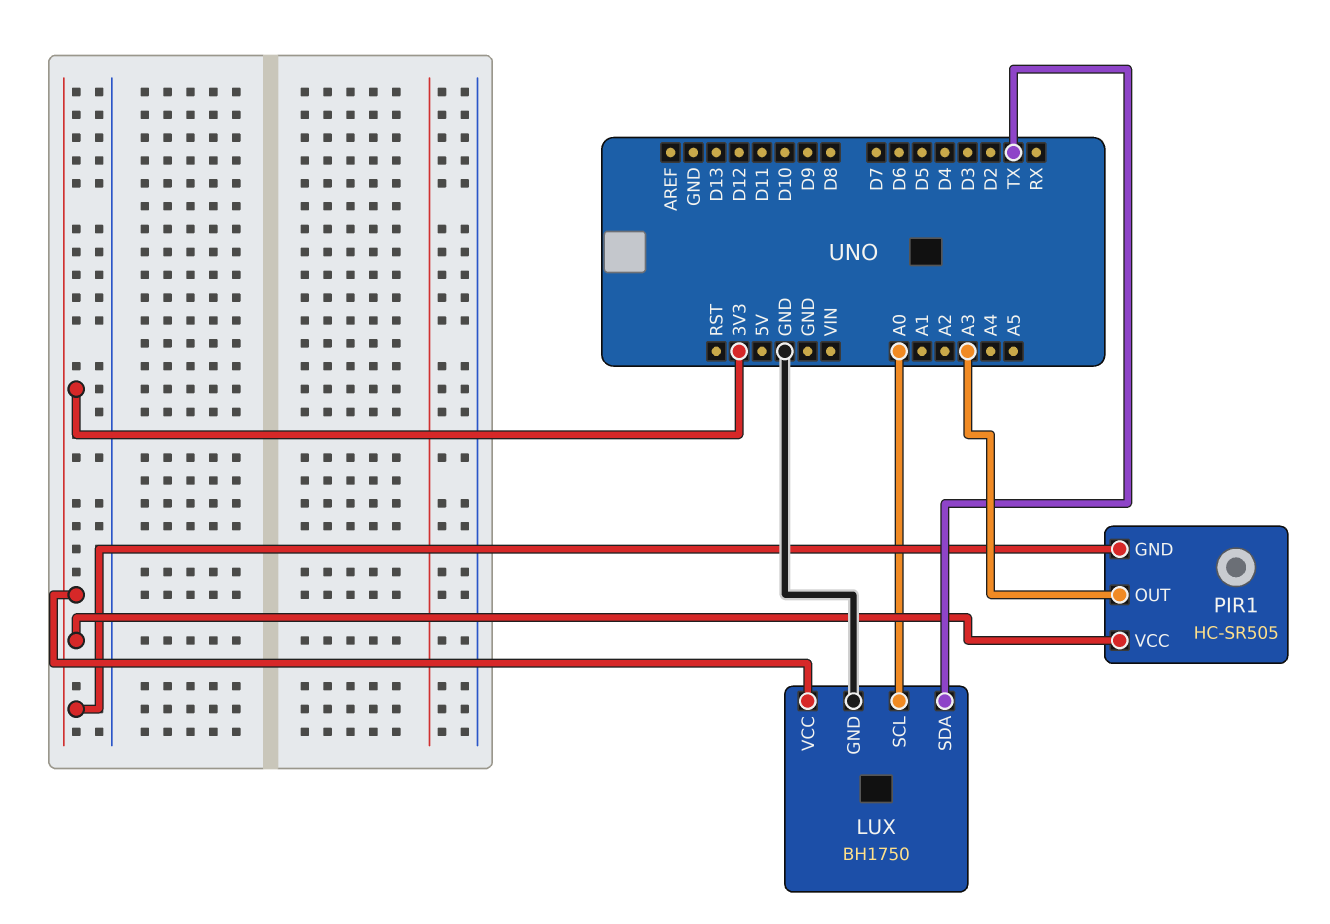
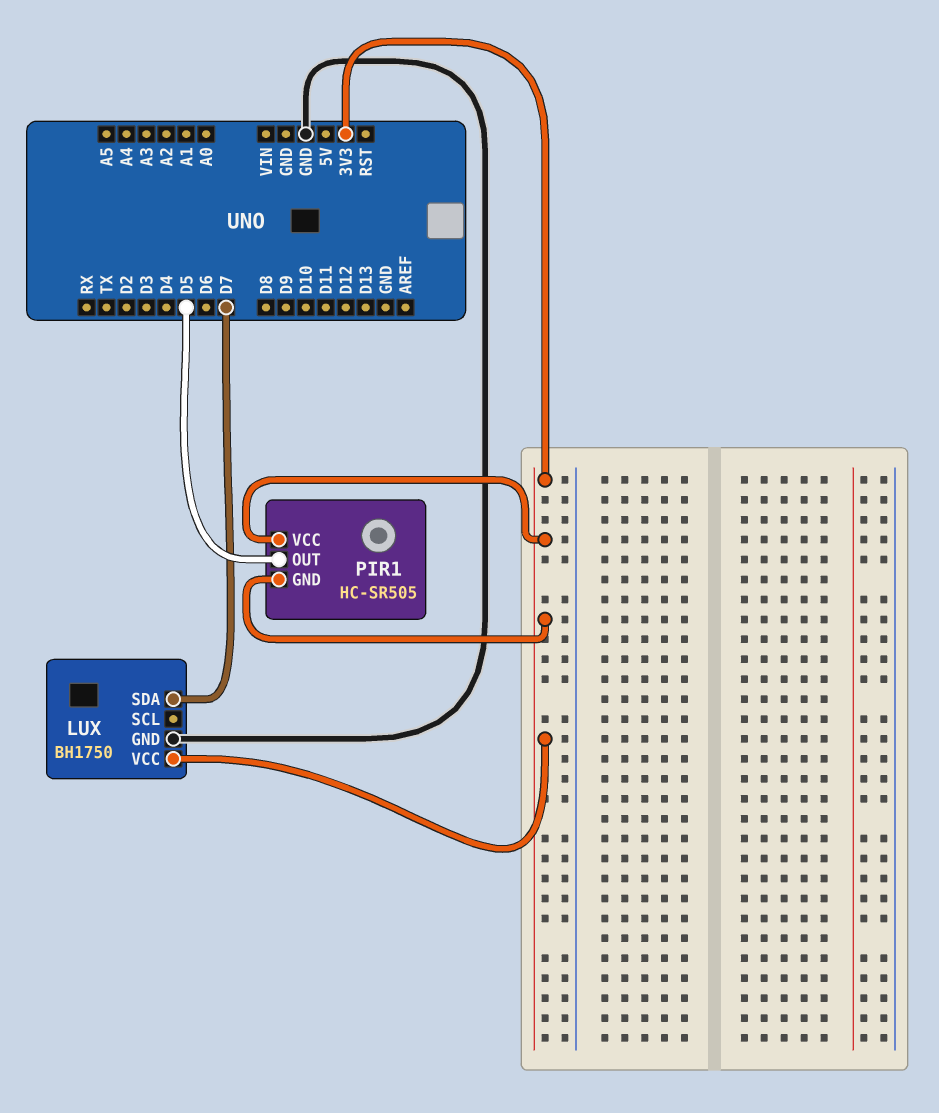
LUX pin SCL: A0 -> none
LUX pin SDA: TX -> D7
PIR1 pin OUT: A3 -> D5

